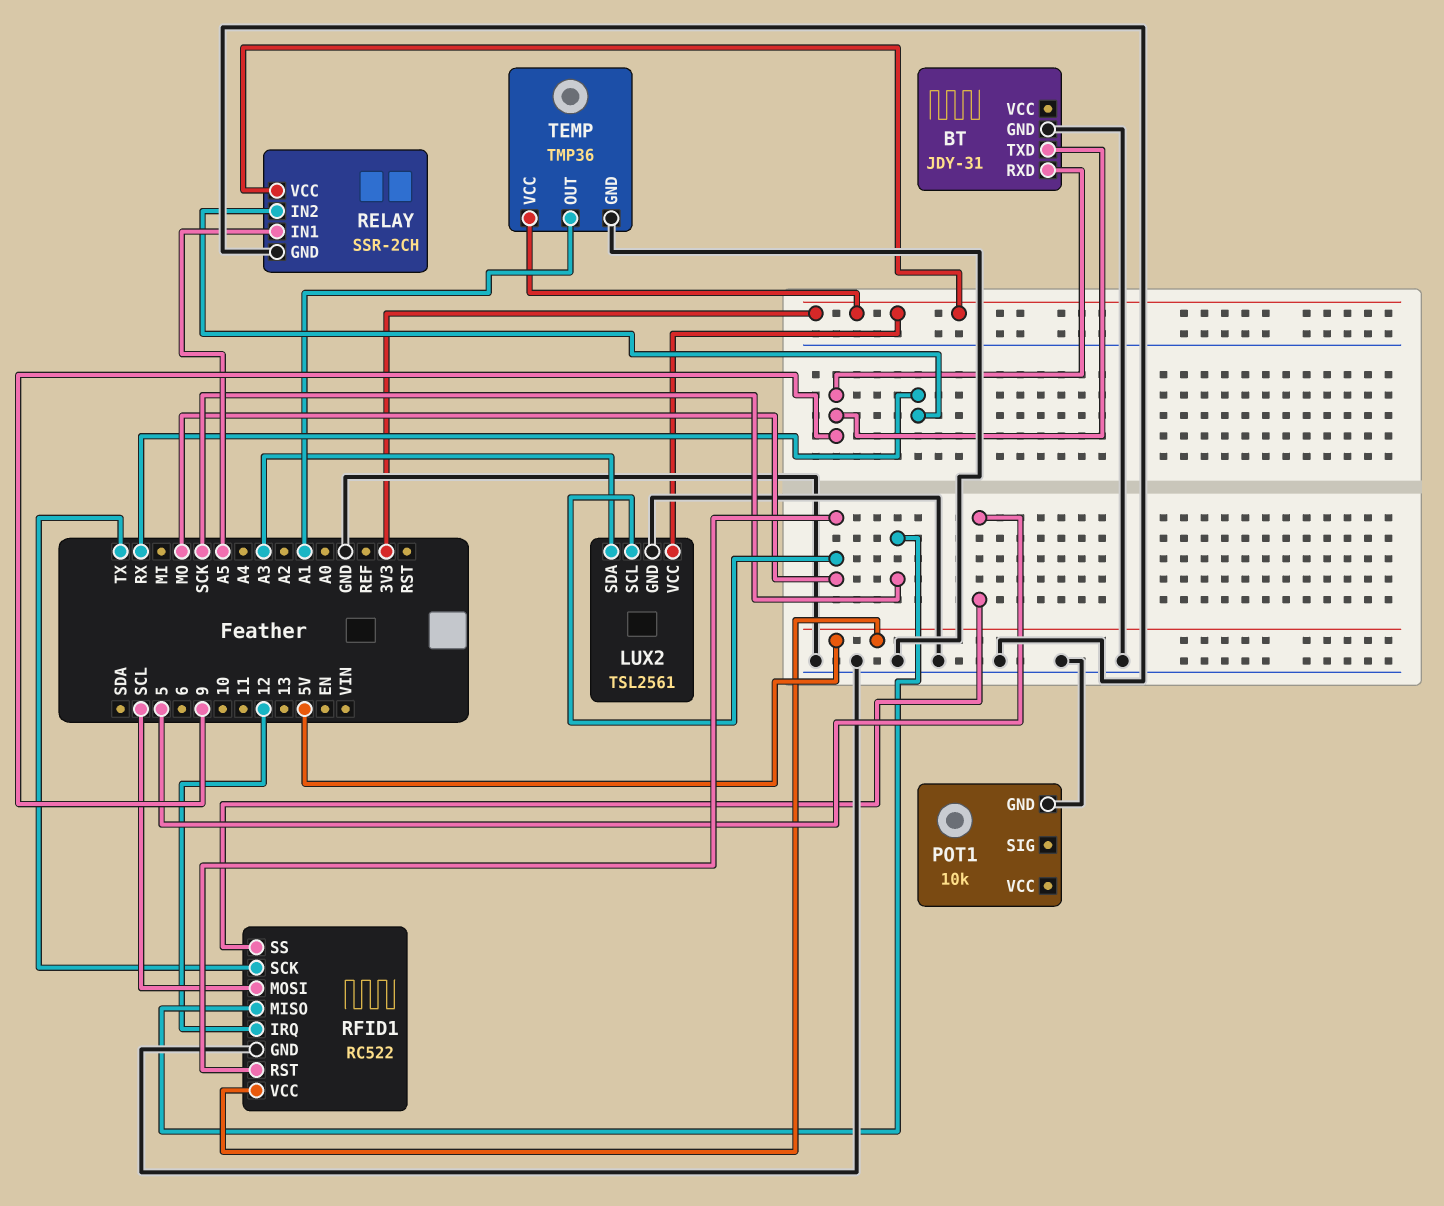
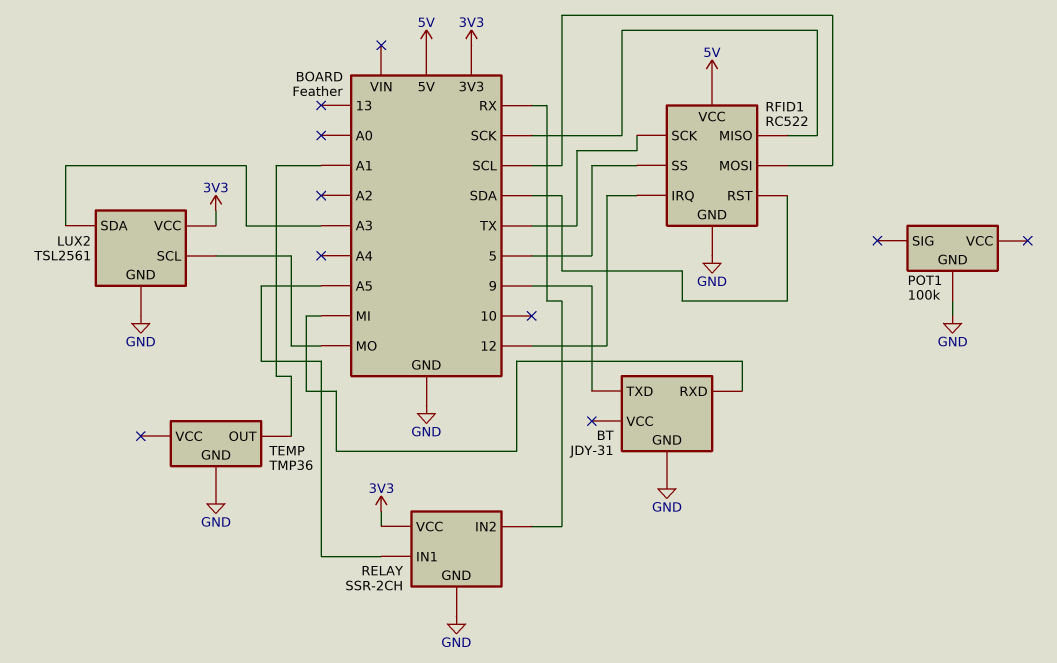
BT pin RXD: 9 -> MI
POT1: 10k -> 100k
RFID1 pin RST: MO -> SDA
TEMP pin VCC: 3V3 -> none

